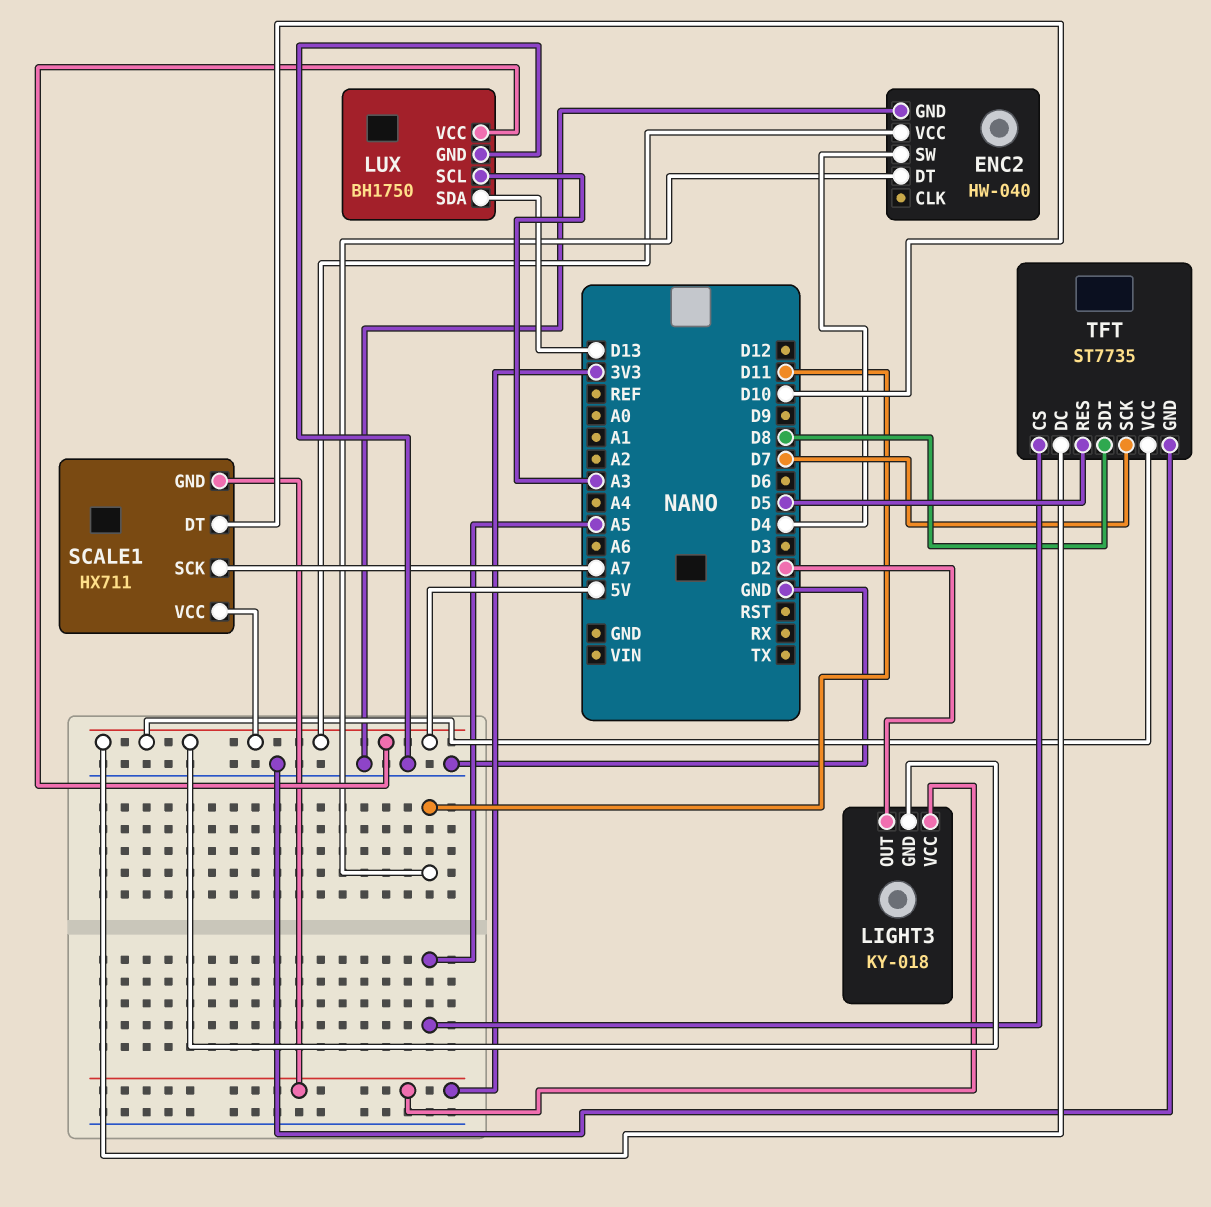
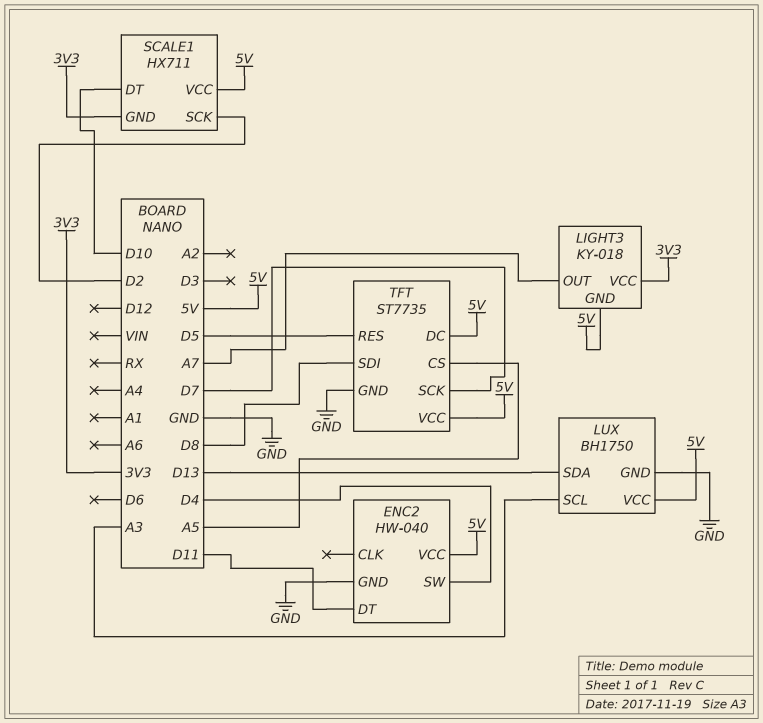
LIGHT3 pin OUT: D2 -> A7
SCALE1 pin SCK: A7 -> D2

